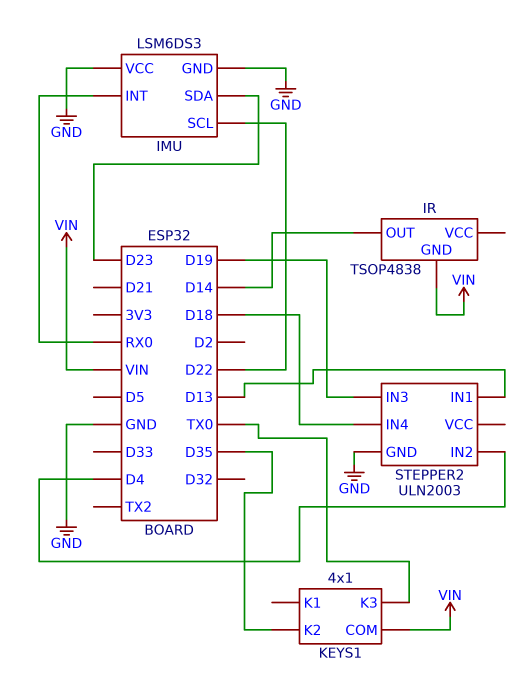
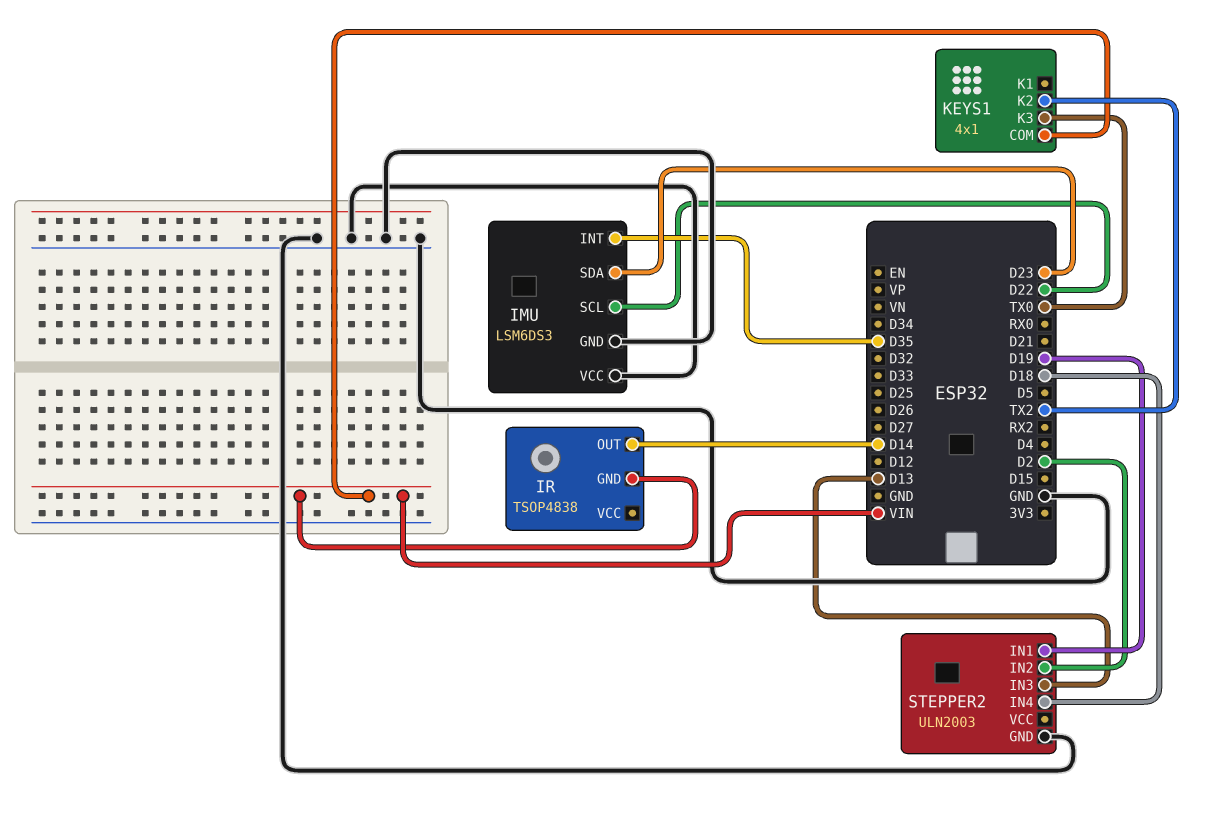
IMU pin INT: RX0 -> D35
KEYS1 pin K2: D35 -> TX2
STEPPER2 pin IN1: D13 -> D19
STEPPER2 pin IN2: D4 -> D2
STEPPER2 pin IN3: D19 -> D13

